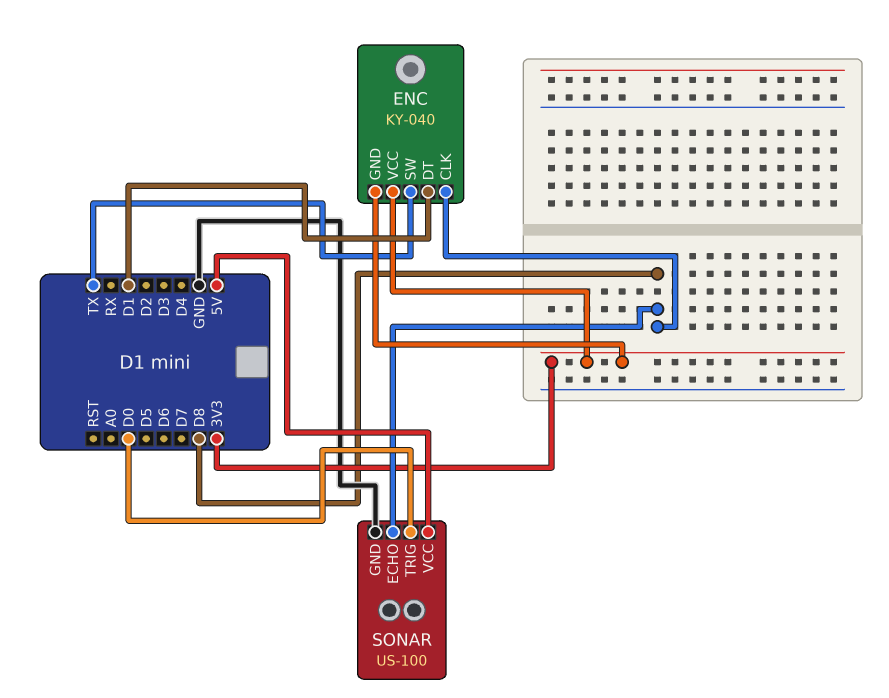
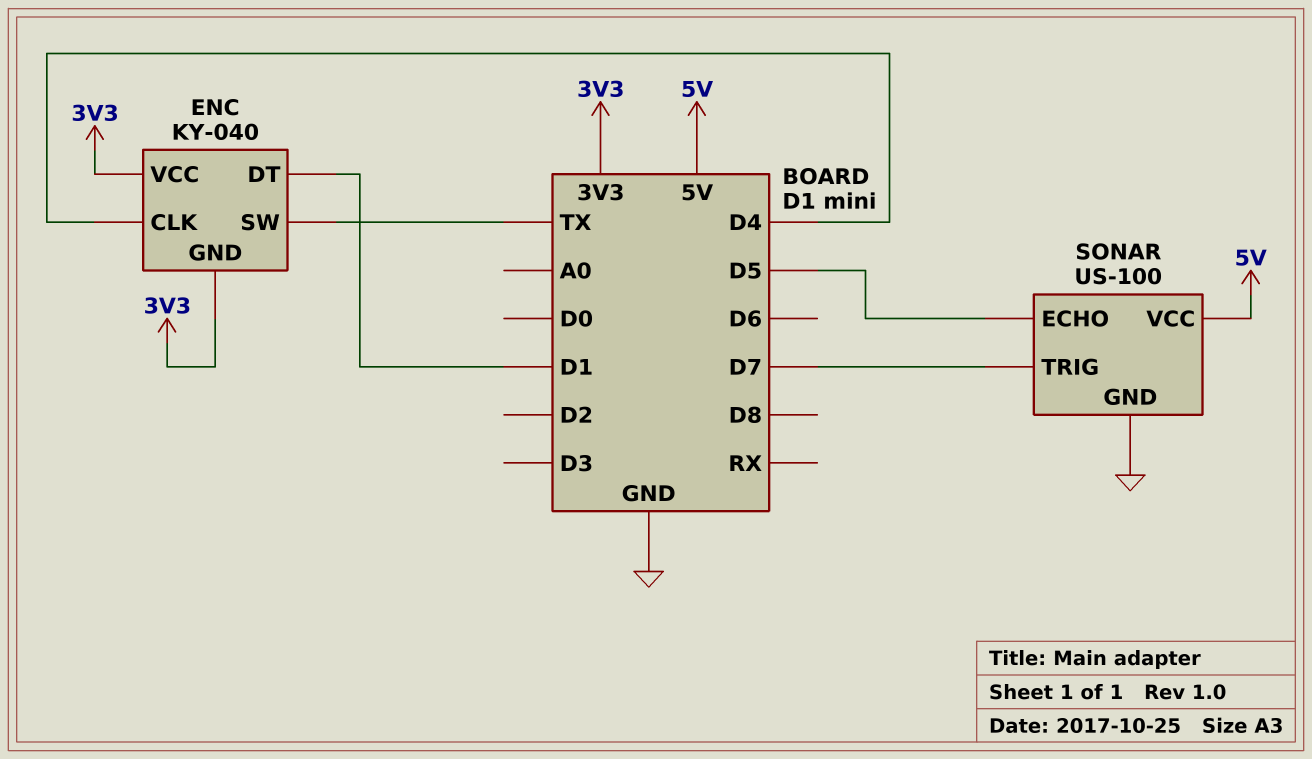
ENC pin CLK: D8 -> D4
SONAR pin ECHO: D8 -> D5
SONAR pin TRIG: D0 -> D7

